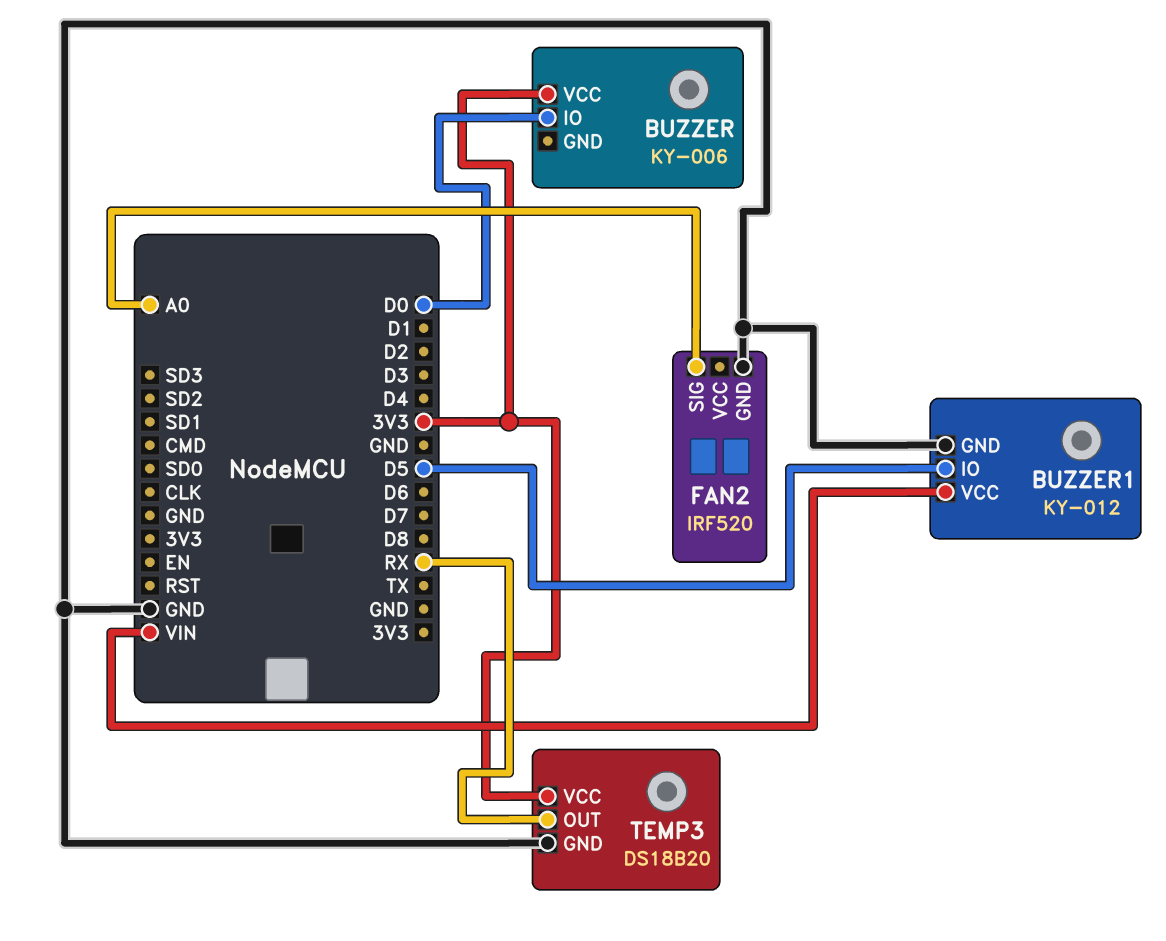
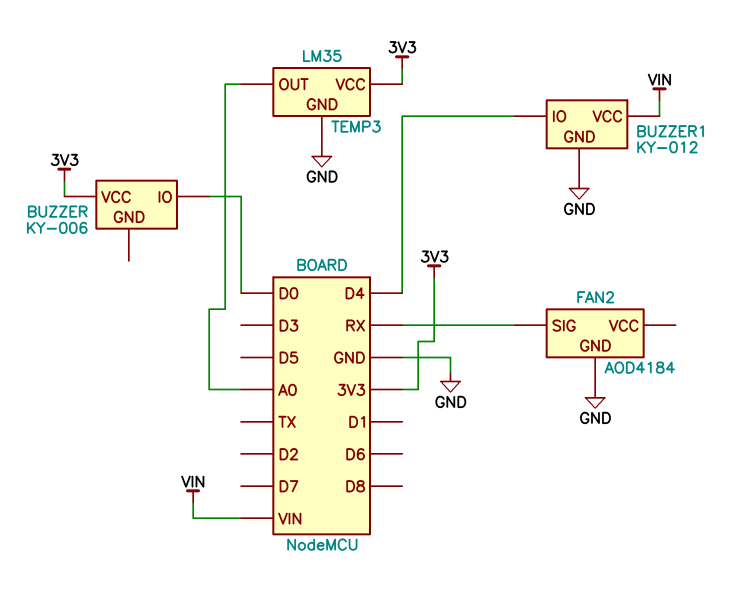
BUZZER1 pin IO: D5 -> D4
FAN2: IRF520 -> AOD4184
FAN2 pin SIG: A0 -> RX
TEMP3: DS18B20 -> LM35
TEMP3 pin OUT: RX -> A0

